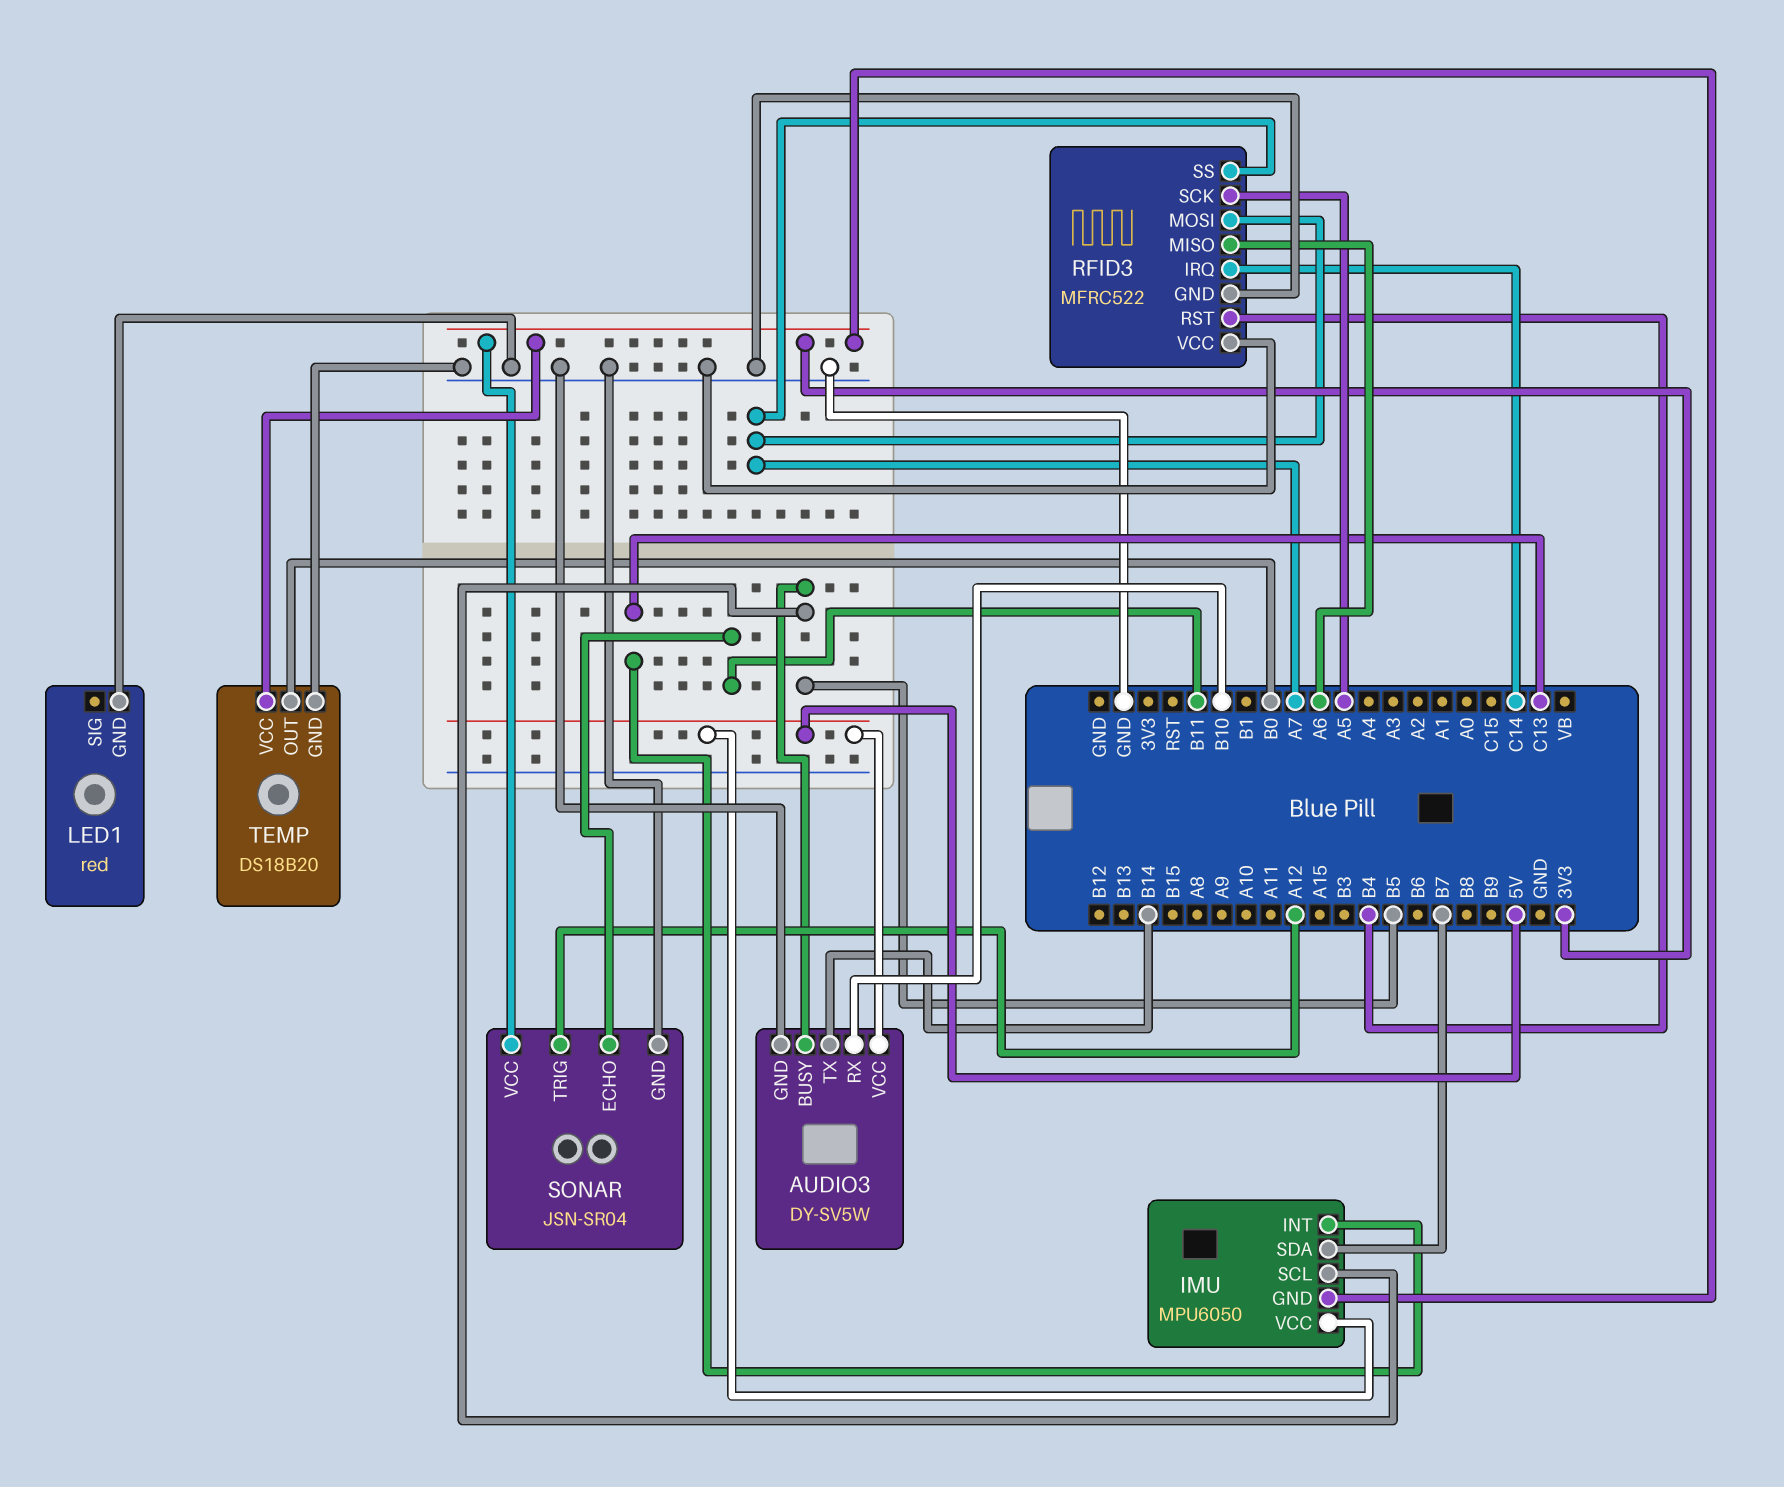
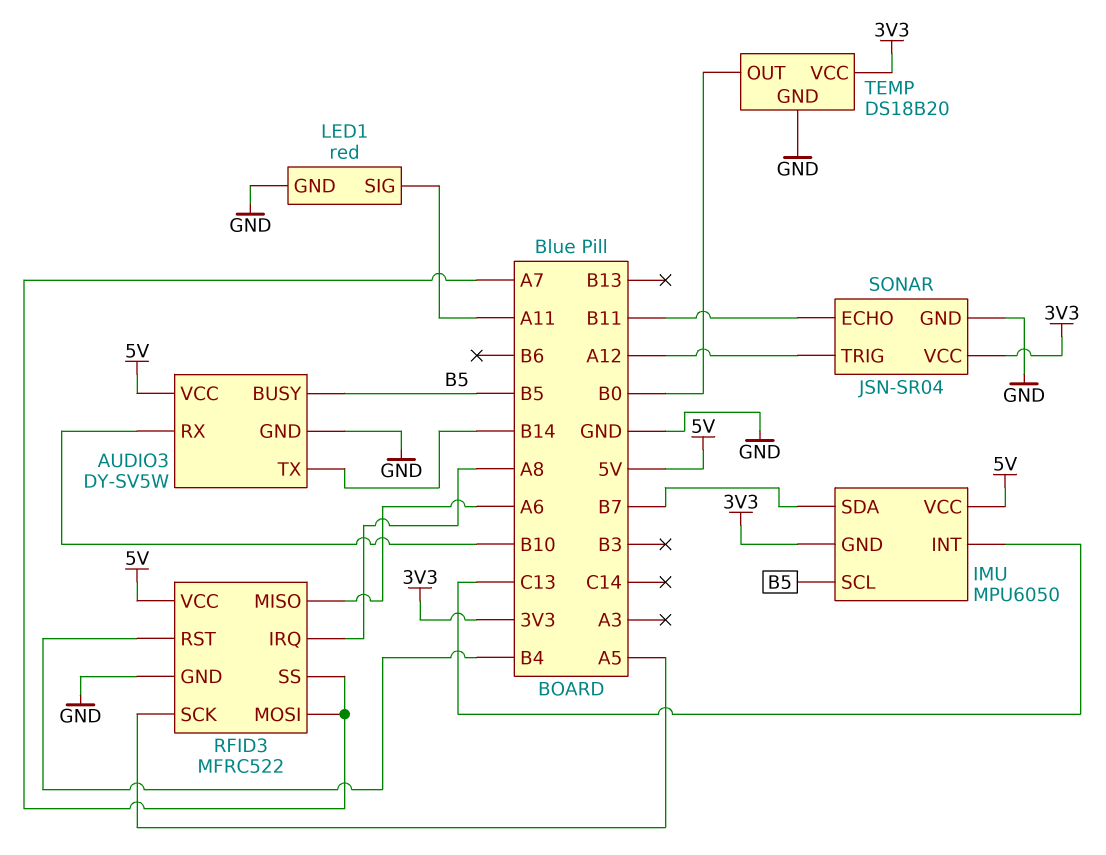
LED1 pin SIG: none -> A11
RFID3 pin IRQ: C14 -> A8
RFID3 pin VCC: GND -> 5V

